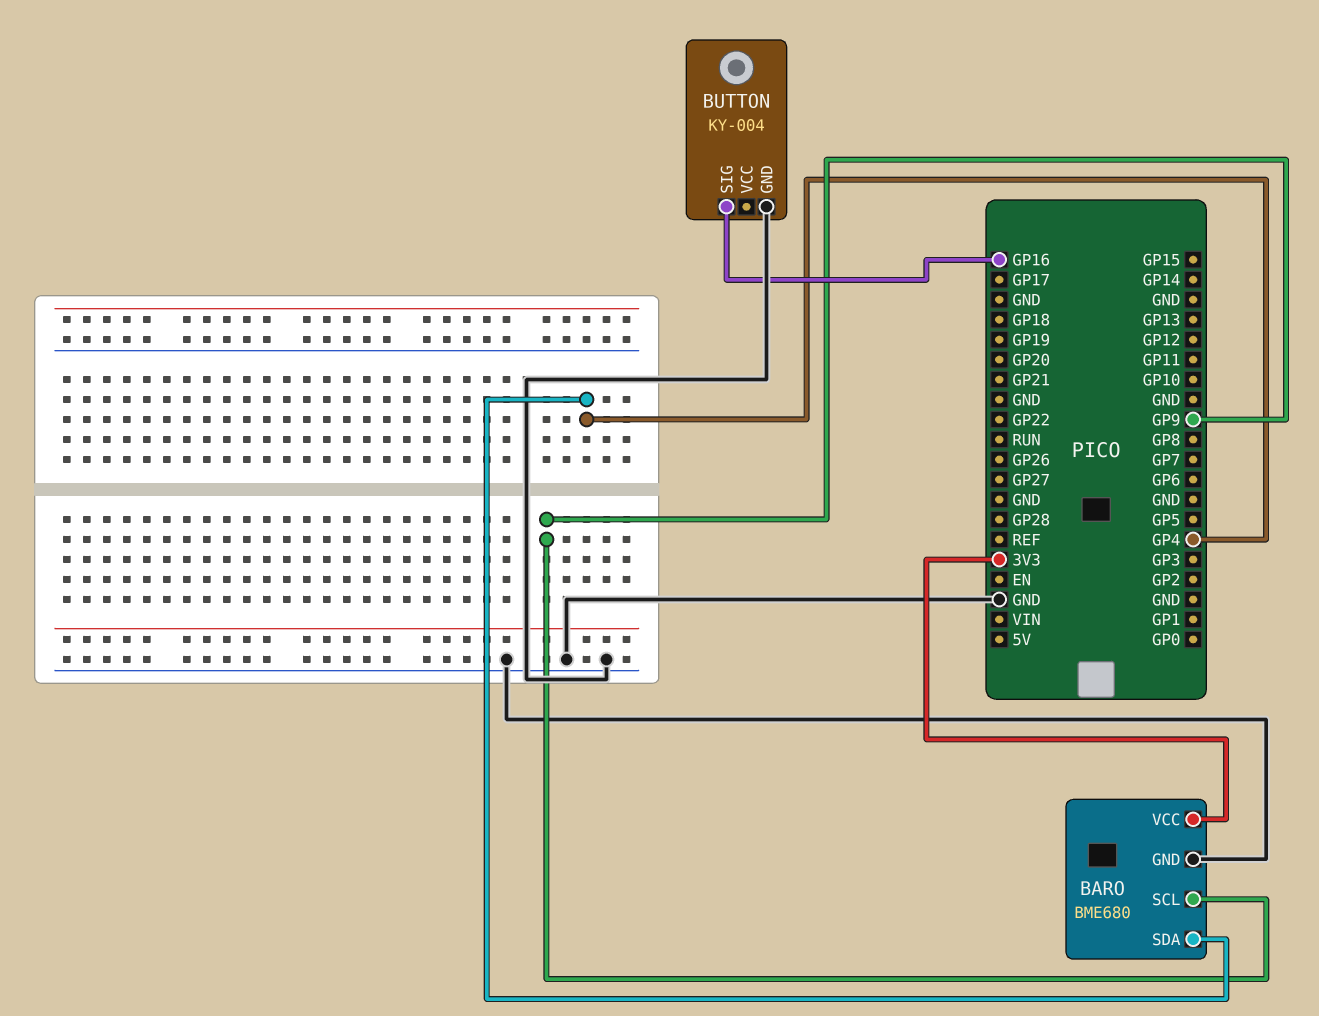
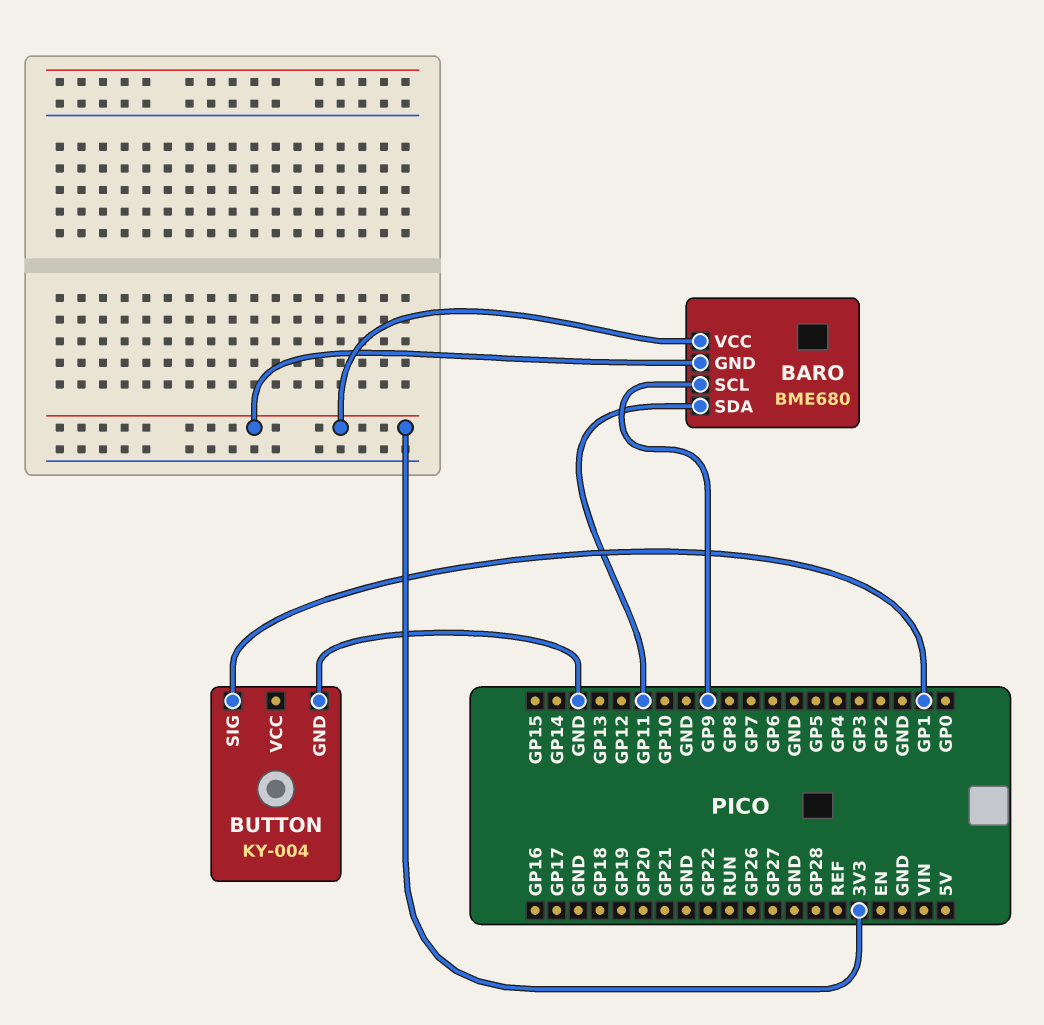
BARO pin GND: GND -> 3V3
BARO pin SDA: GP4 -> GP11
BUTTON pin SIG: GP16 -> GP1

